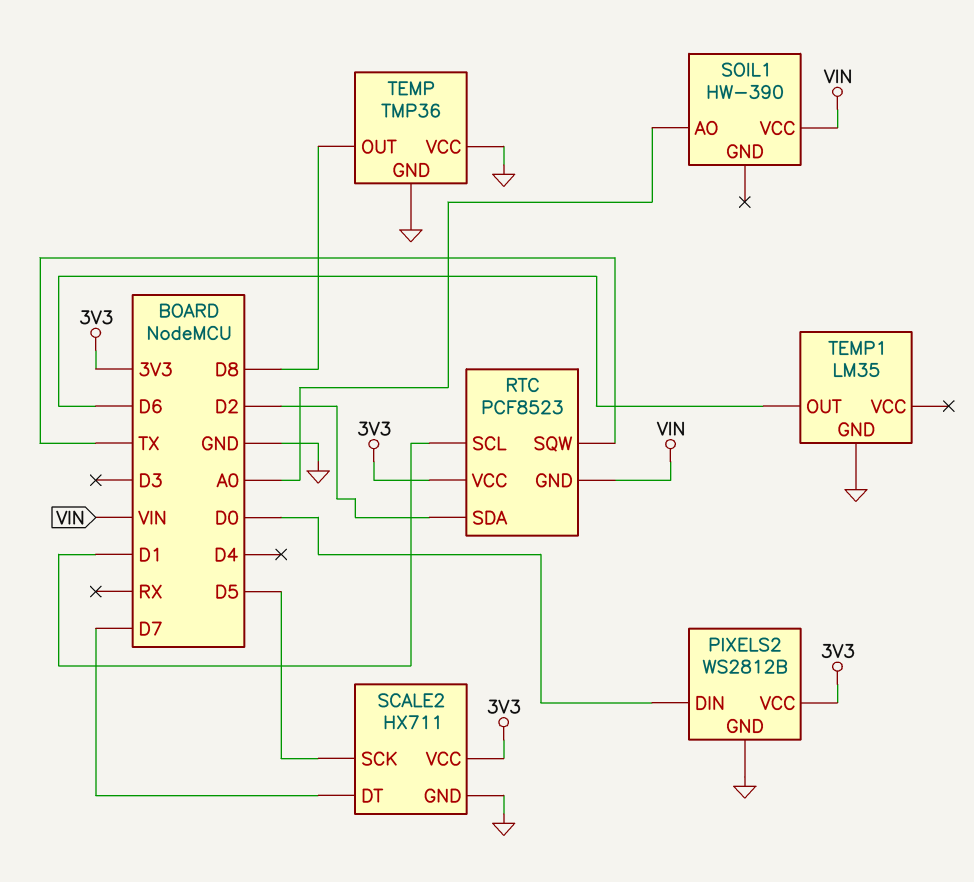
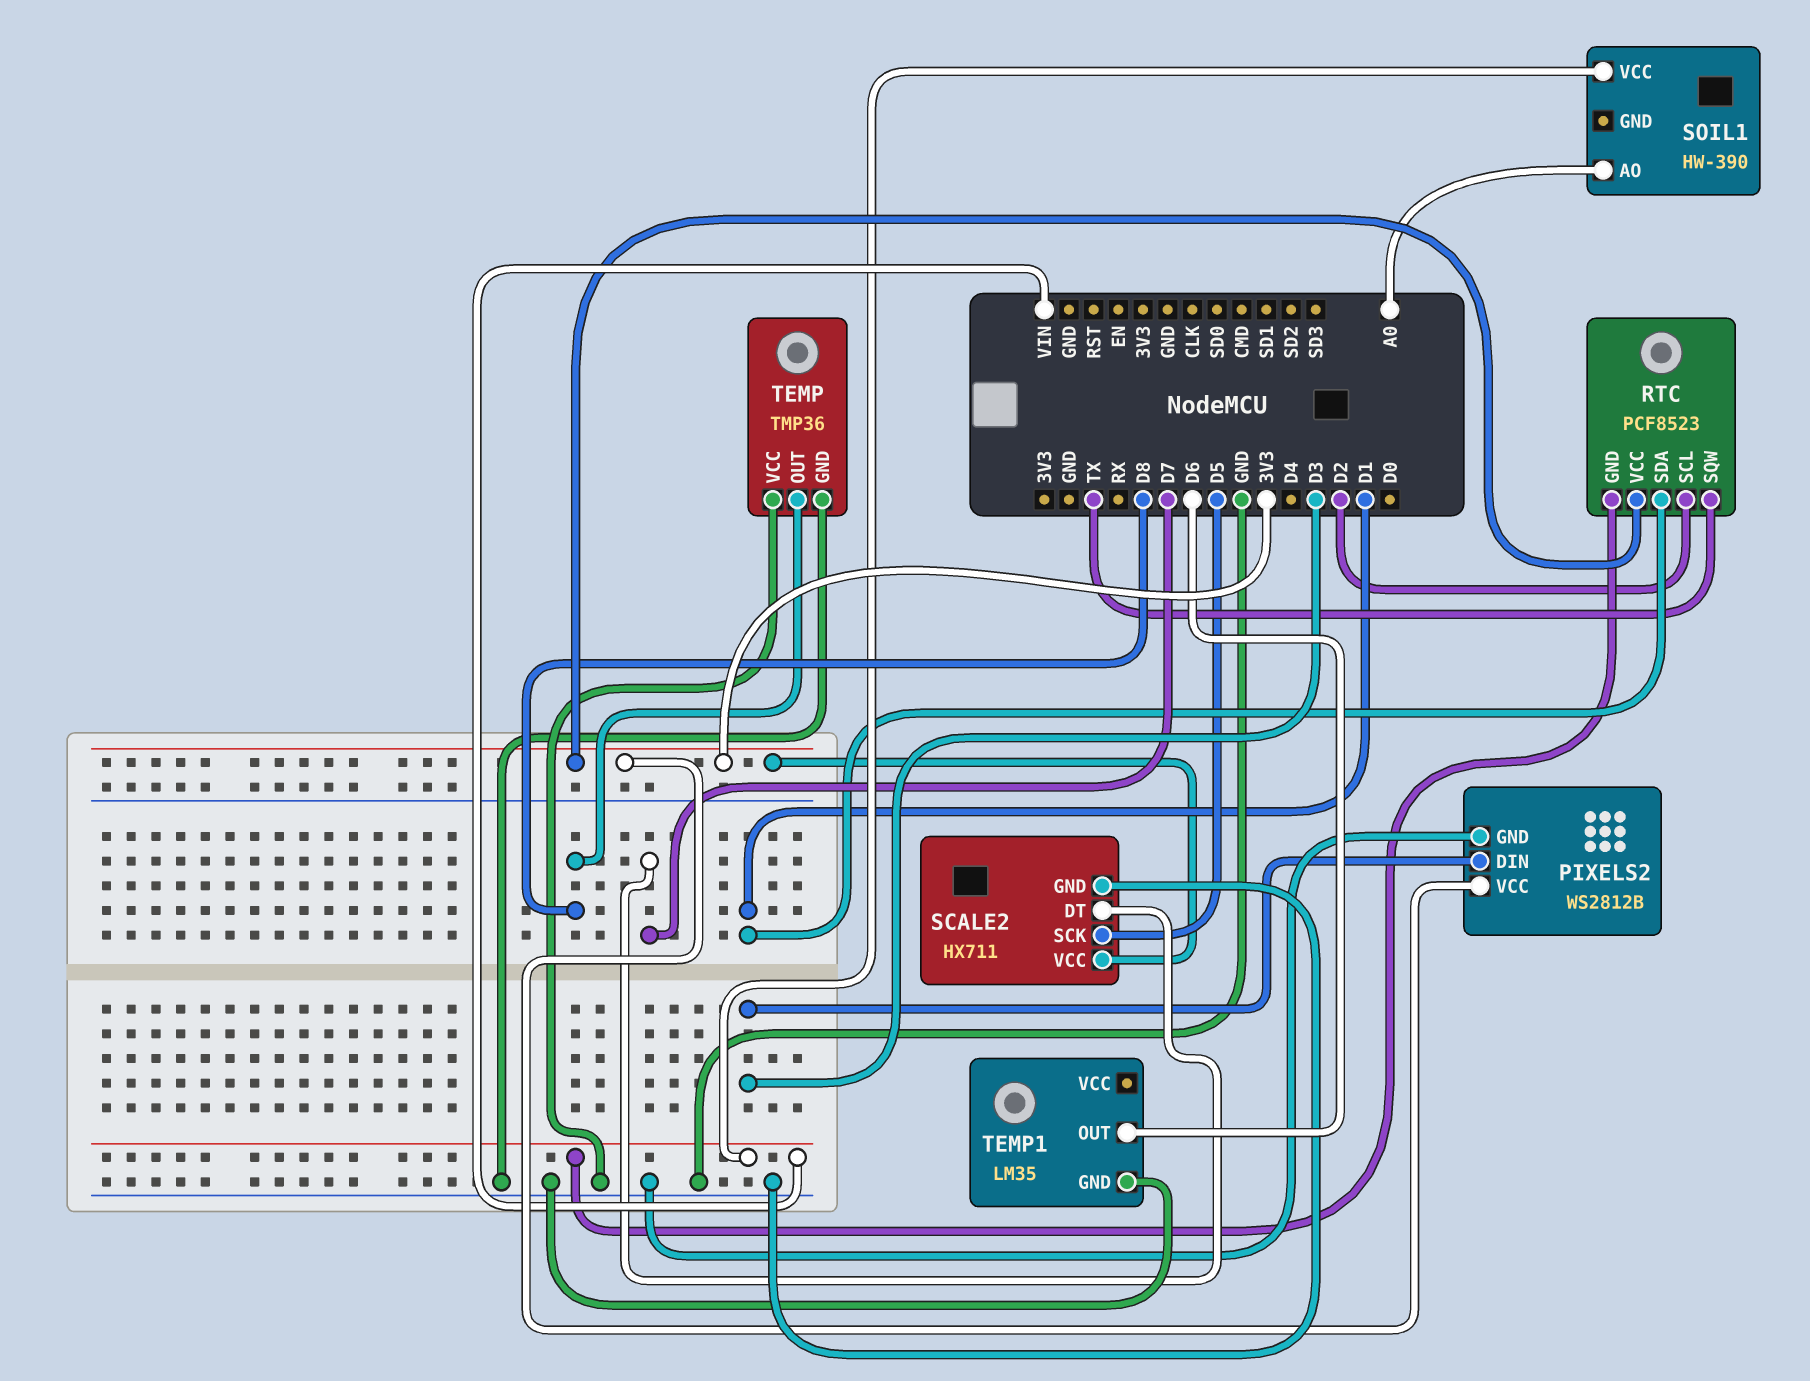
PIXELS2 pin DIN: D0 -> D3
RTC pin SCL: D1 -> D2
RTC pin SDA: D2 -> D1

